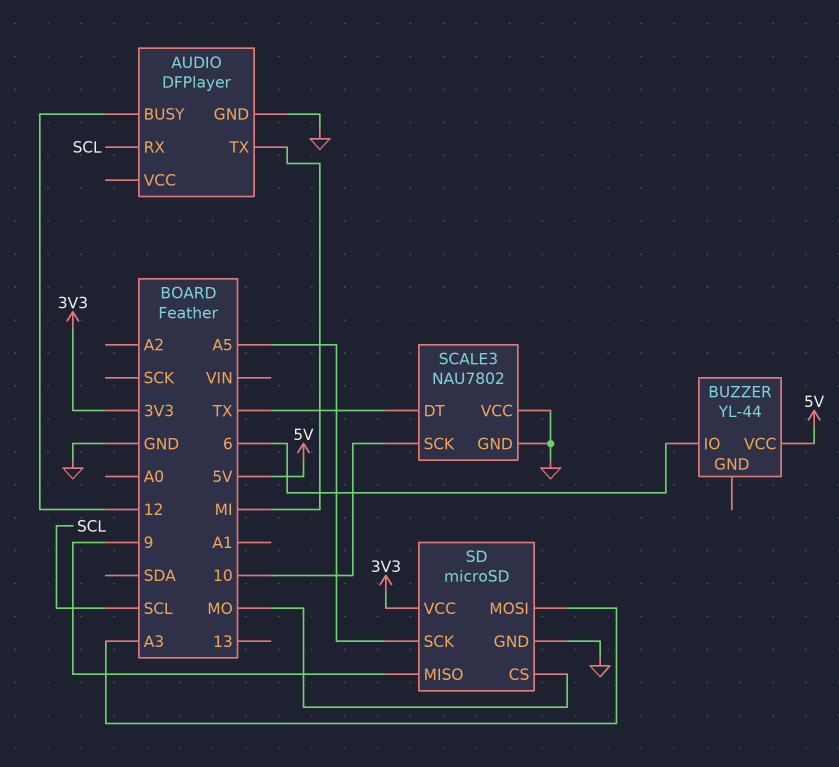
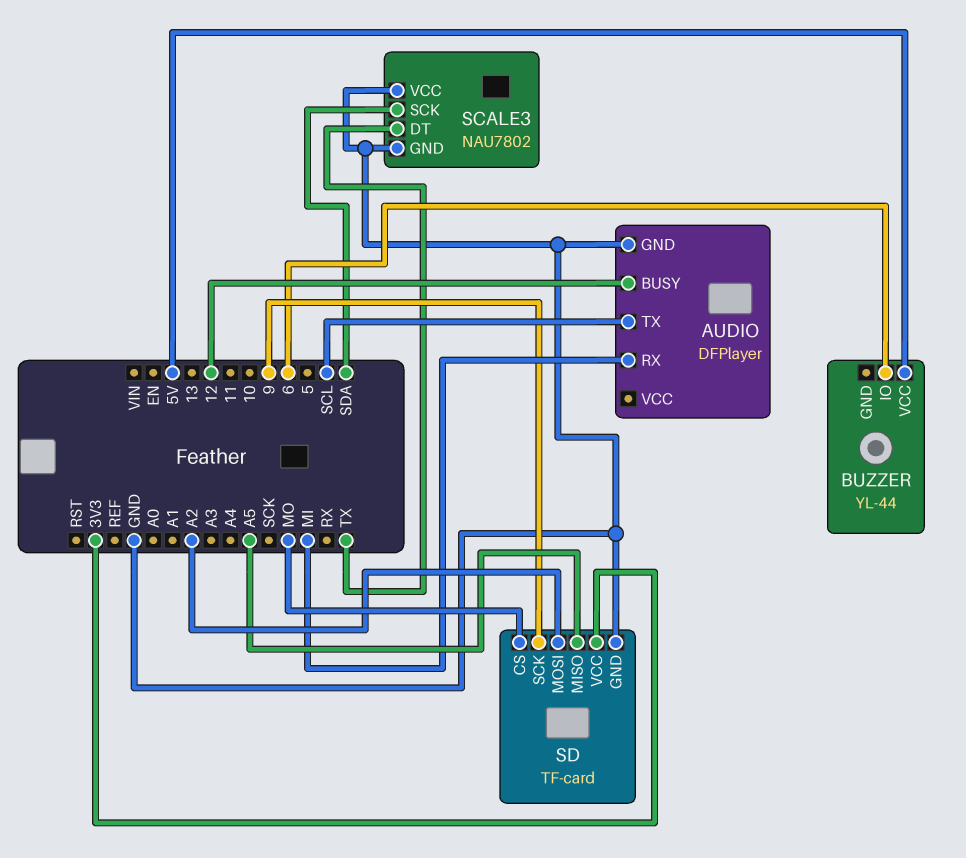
AUDIO pin RX: SCL -> MI
AUDIO pin TX: MI -> SCL
SCALE3 pin SCK: 10 -> SDA
SD: microSD -> TF-card
SD pin MISO: 9 -> A5
SD pin MOSI: A3 -> A2
SD pin SCK: A5 -> 9

